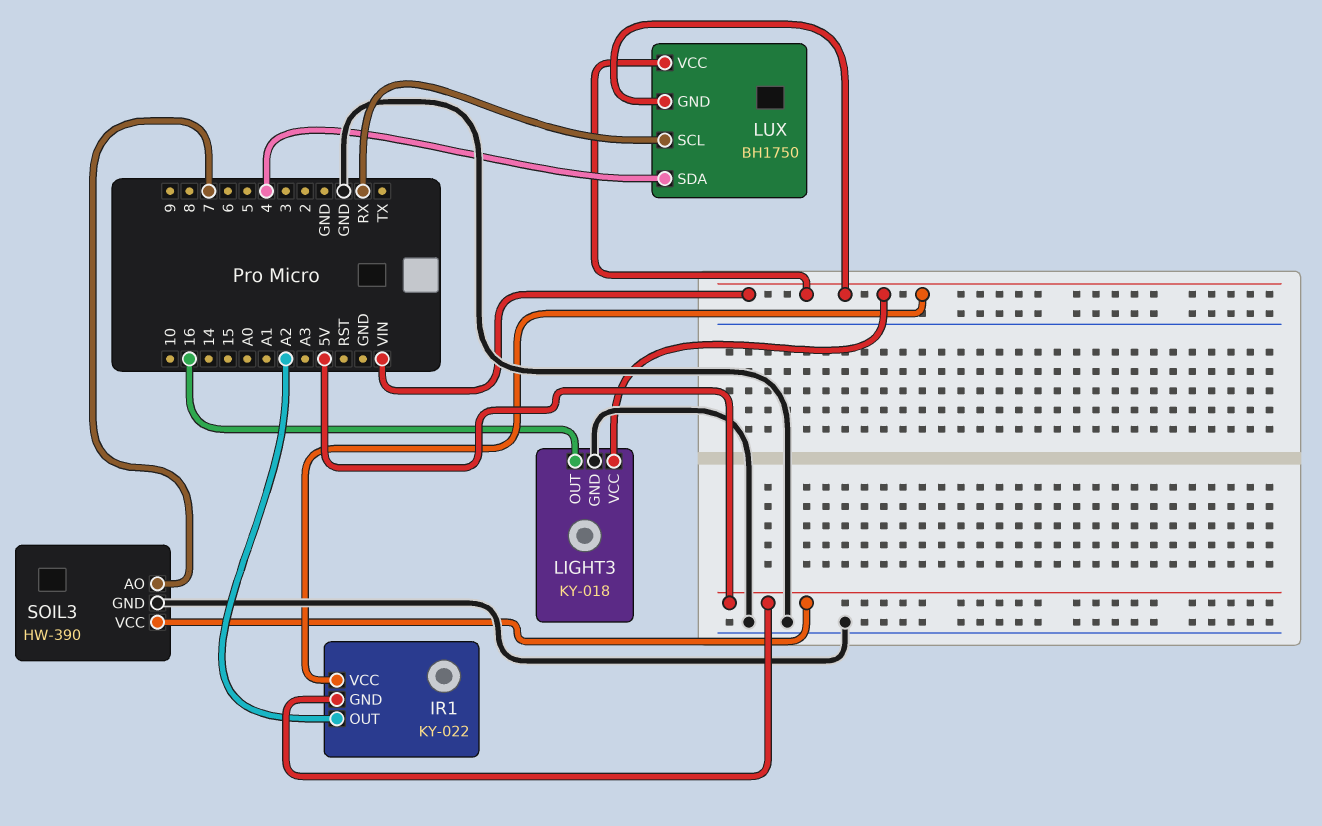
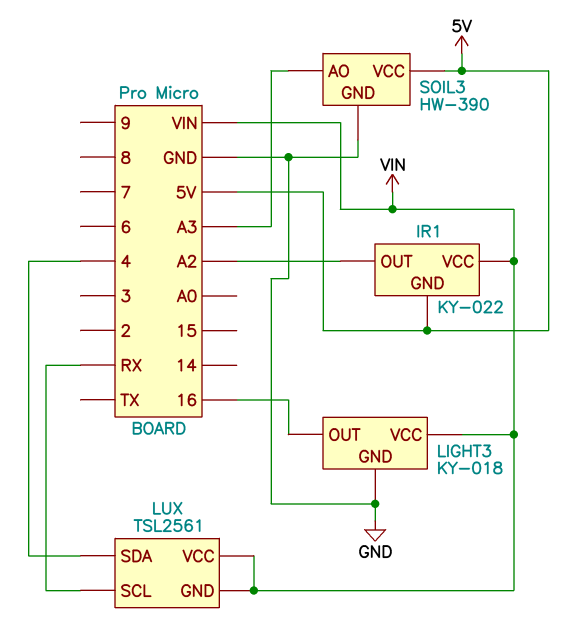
LUX: BH1750 -> TSL2561
SOIL3 pin AO: 7 -> A3

